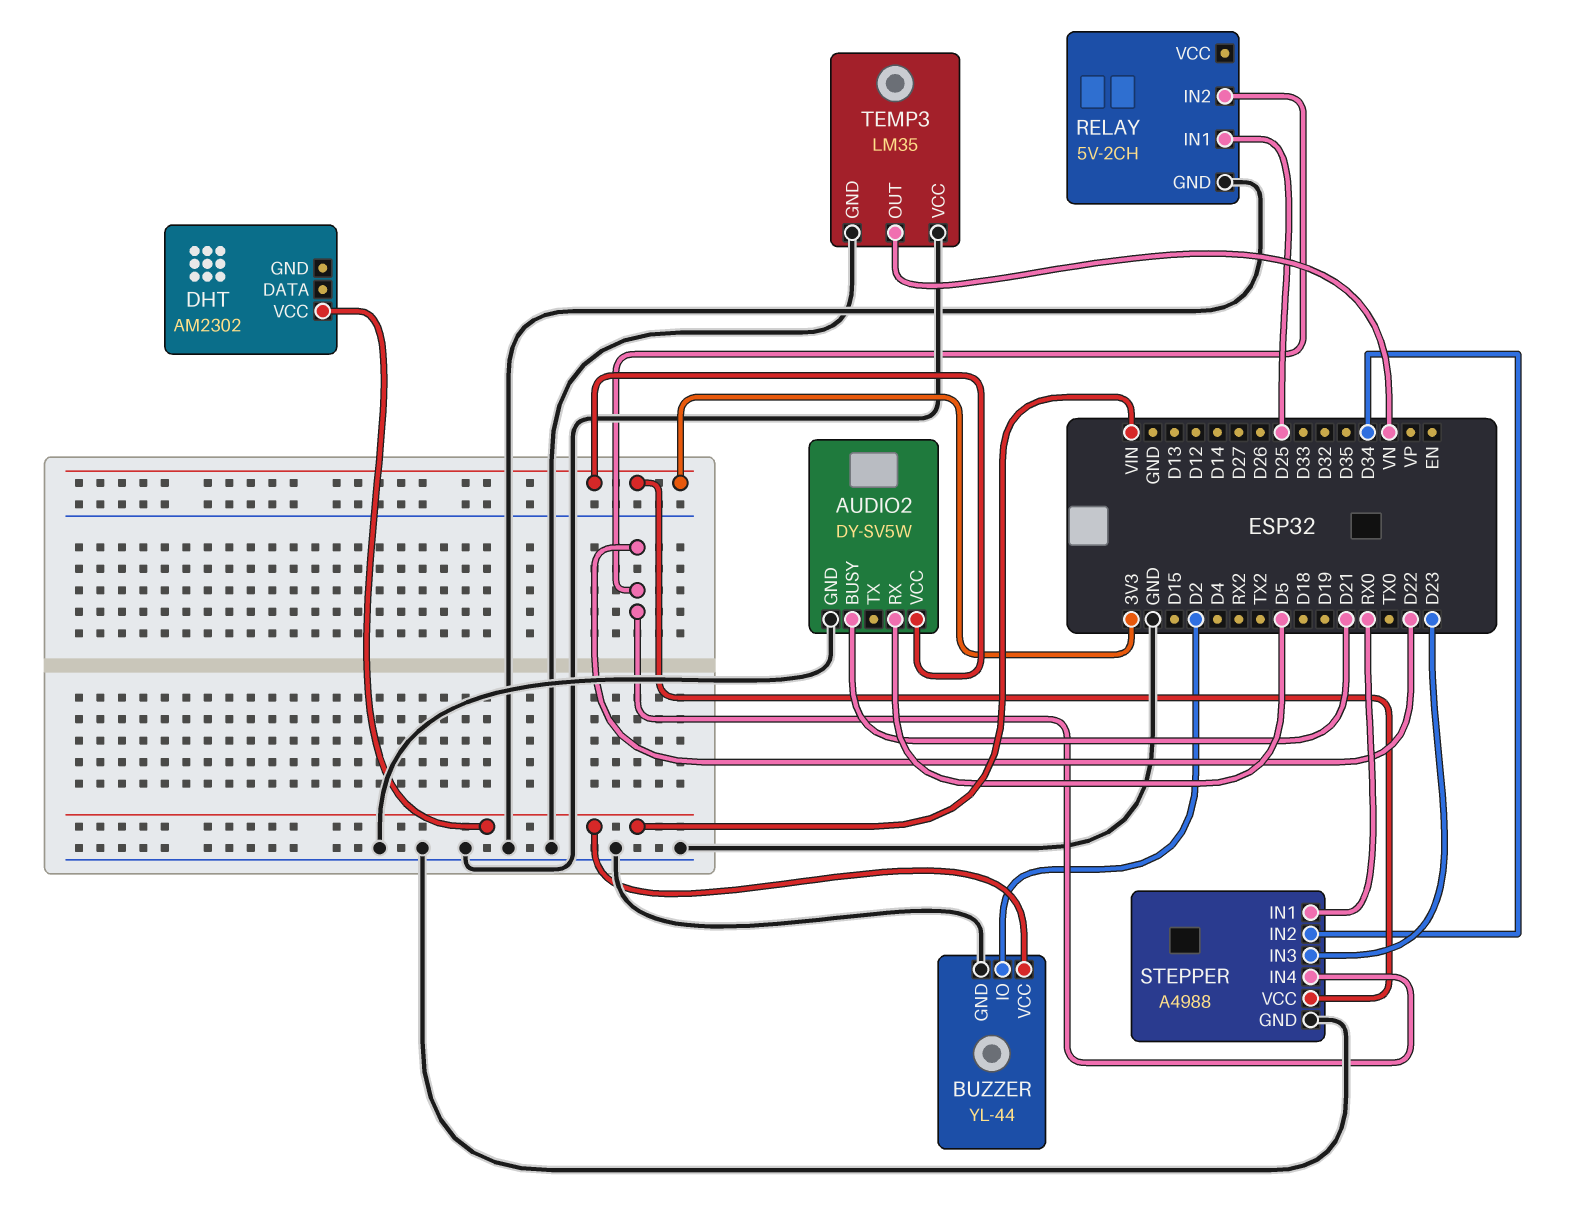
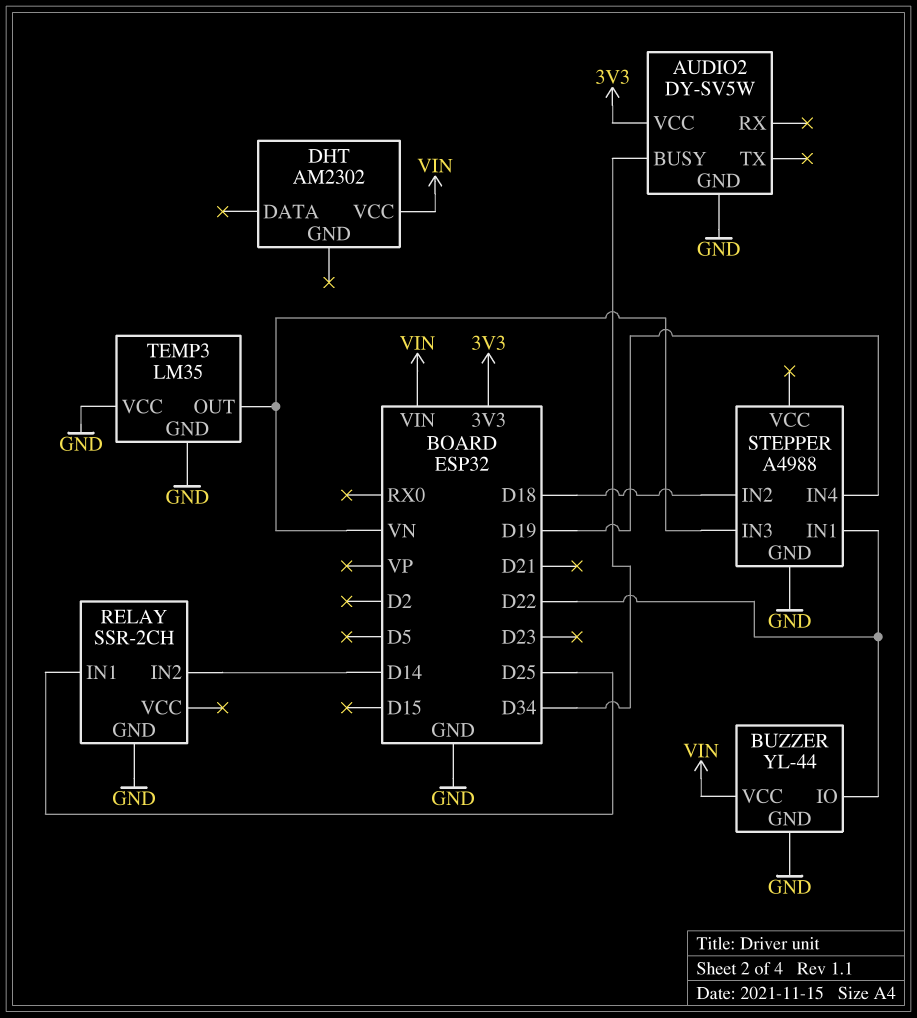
AUDIO2 pin BUSY: D21 -> D34
AUDIO2 pin RX: D5 -> none
BUZZER pin IO: D2 -> D22
RELAY: 5V-2CH -> SSR-2CH
RELAY pin IN2: D22 -> D14
STEPPER pin IN1: RX0 -> D22
STEPPER pin IN2: D34 -> D18
STEPPER pin IN3: D23 -> VN
STEPPER pin IN4: D22 -> D19
STEPPER pin VCC: 3V3 -> none

